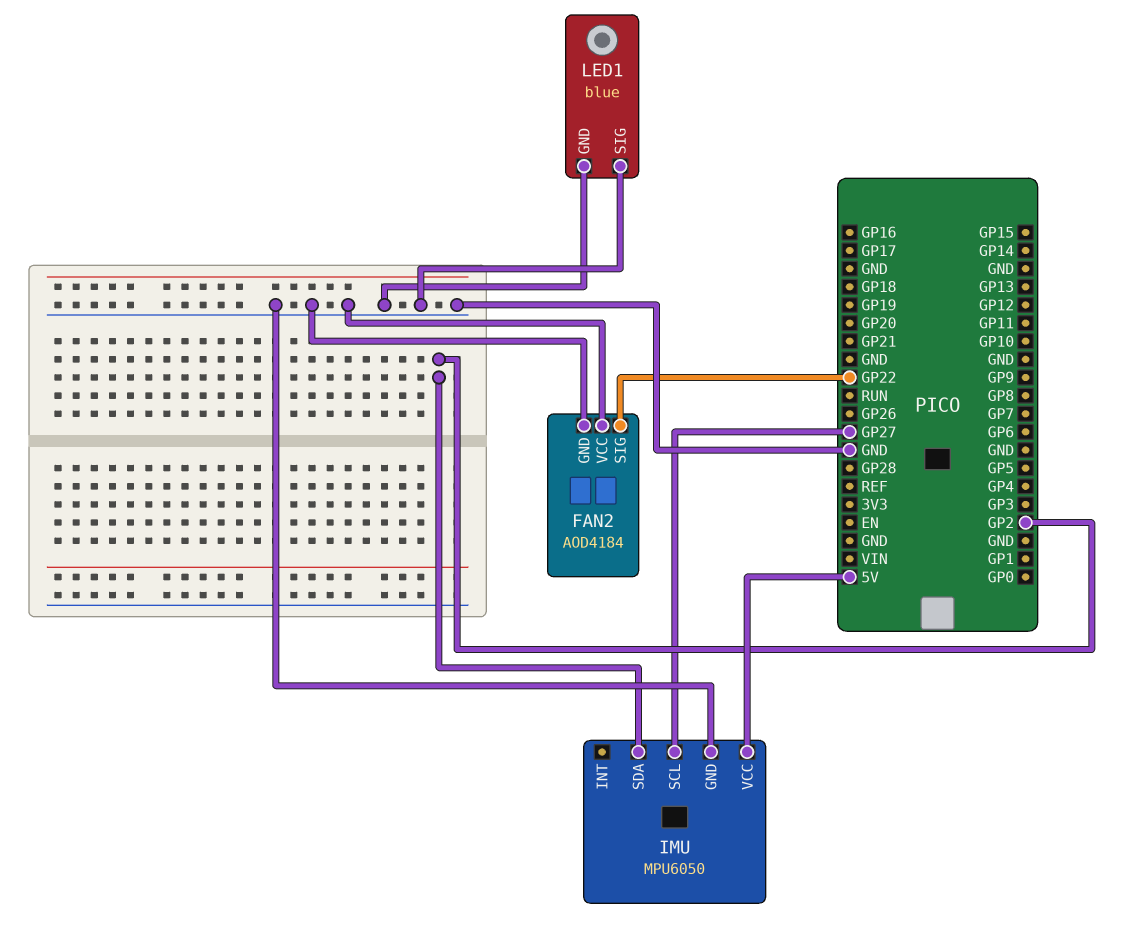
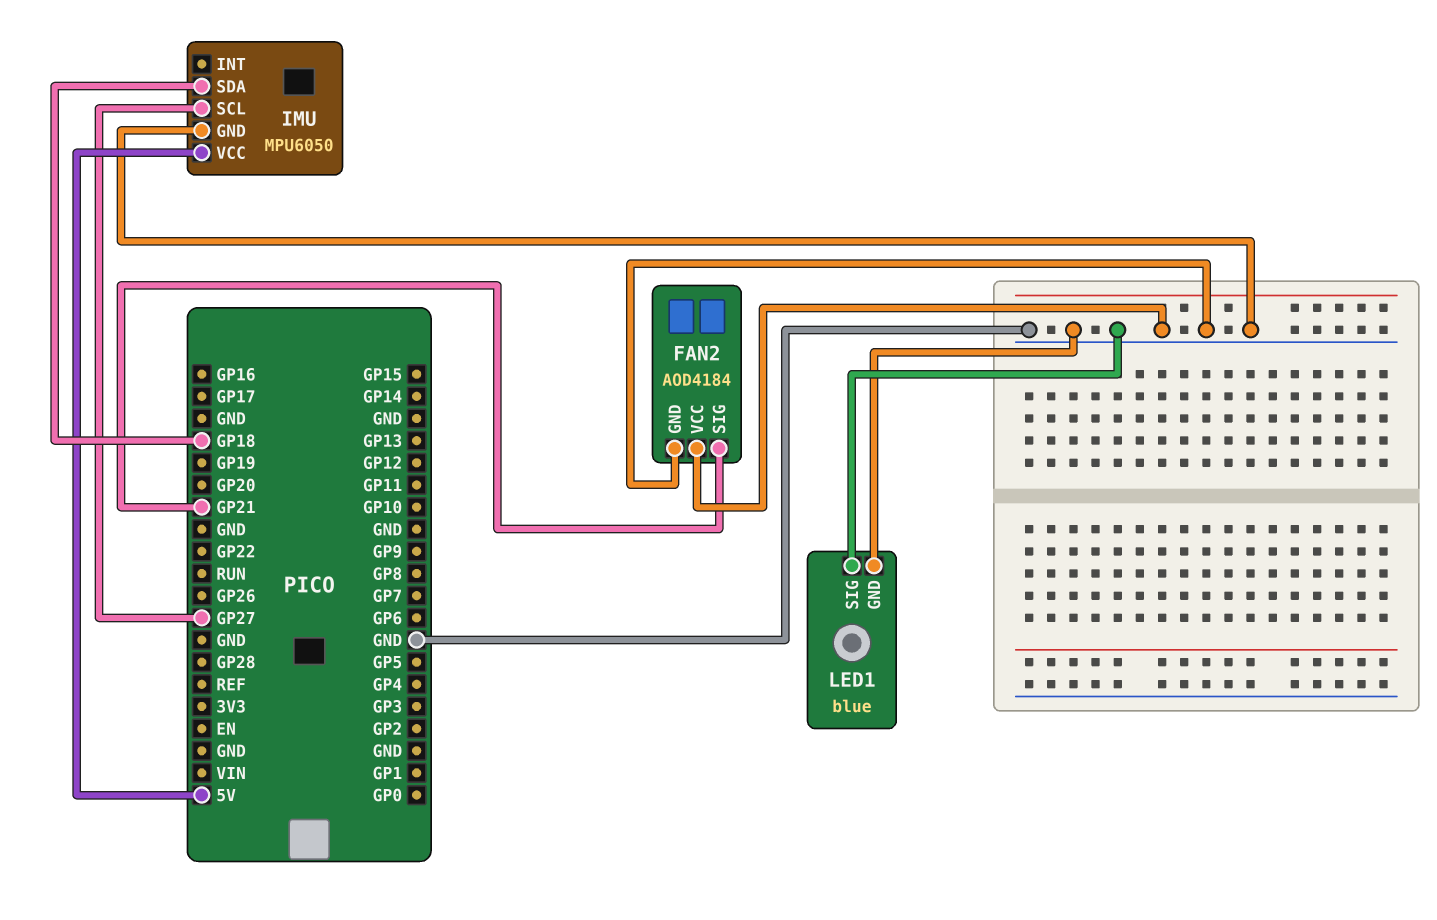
FAN2 pin SIG: GP22 -> GP21
IMU pin SDA: GP2 -> GP18

